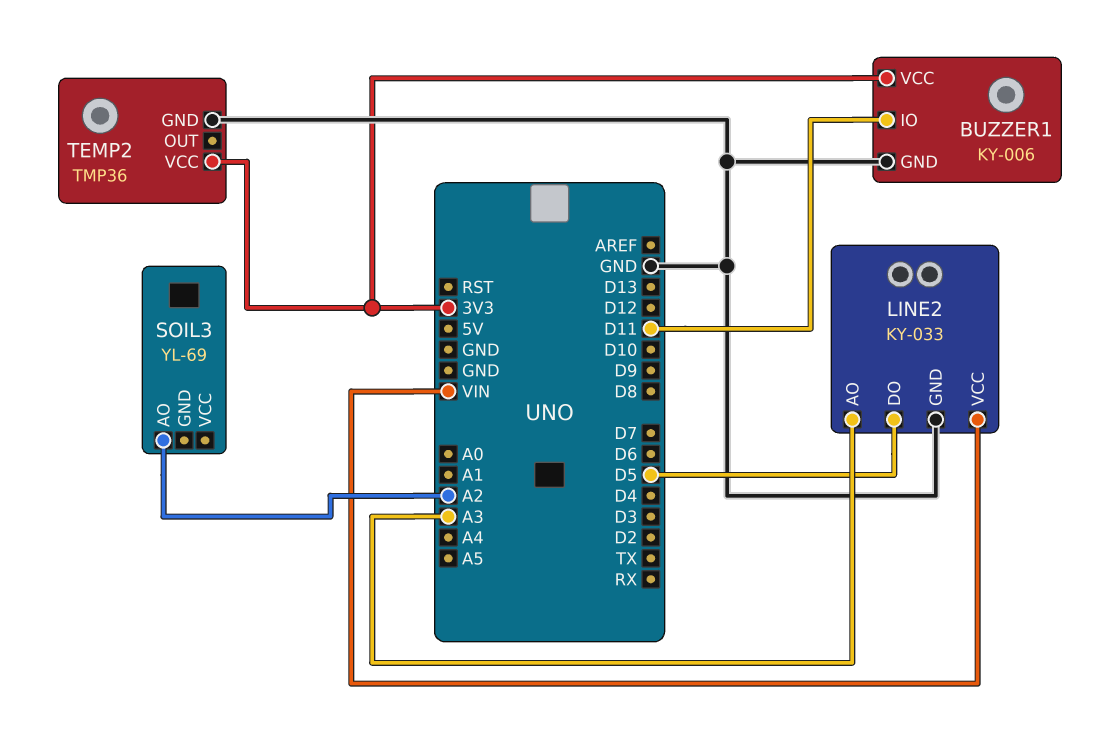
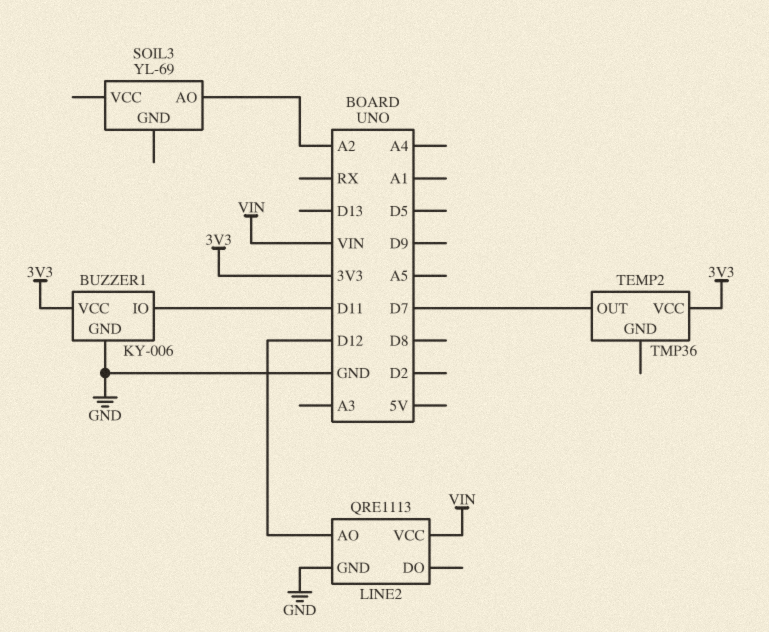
LINE2: KY-033 -> QRE1113
LINE2 pin AO: A3 -> D12
LINE2 pin DO: D5 -> none
TEMP2 pin GND: GND -> none
TEMP2 pin OUT: none -> D7

